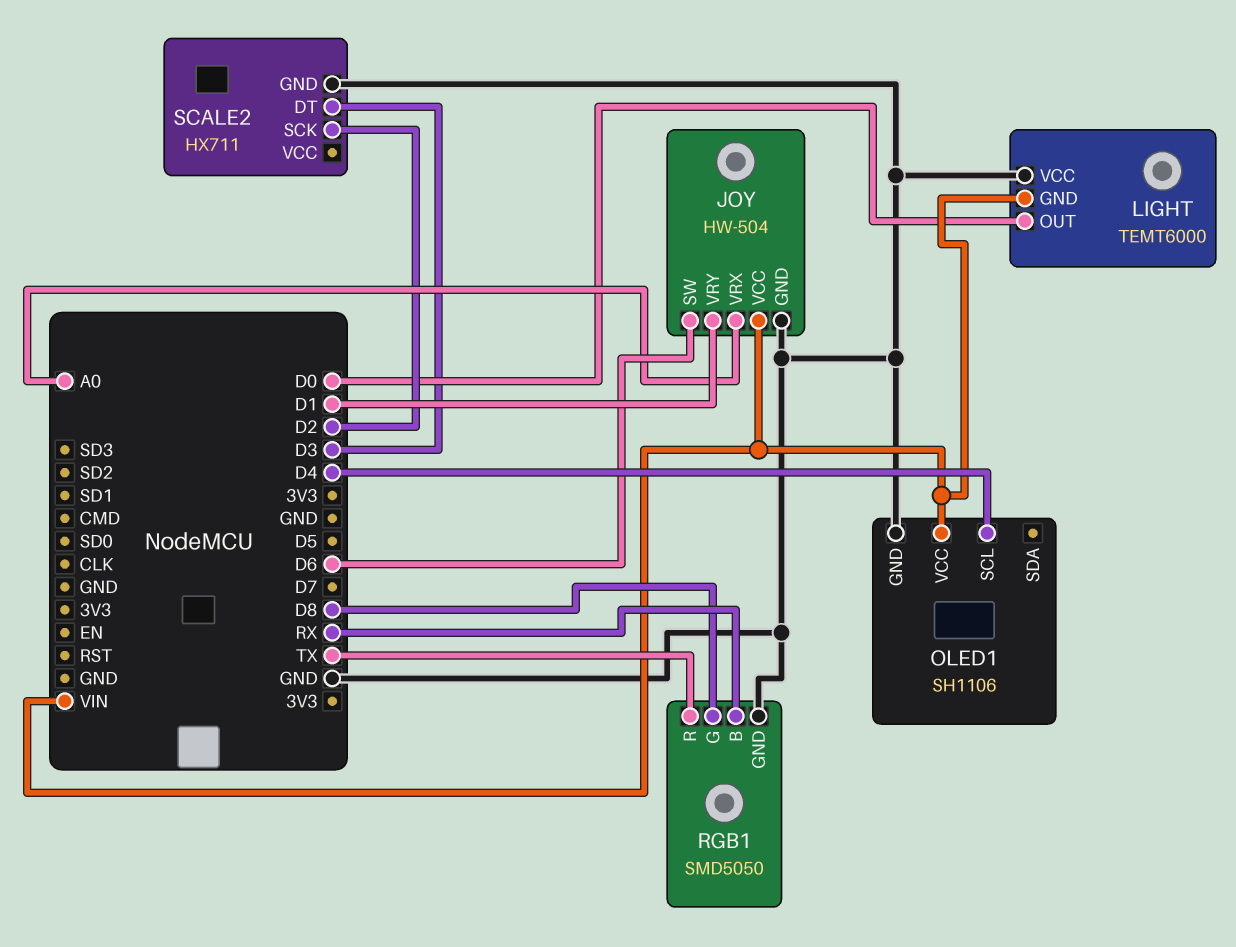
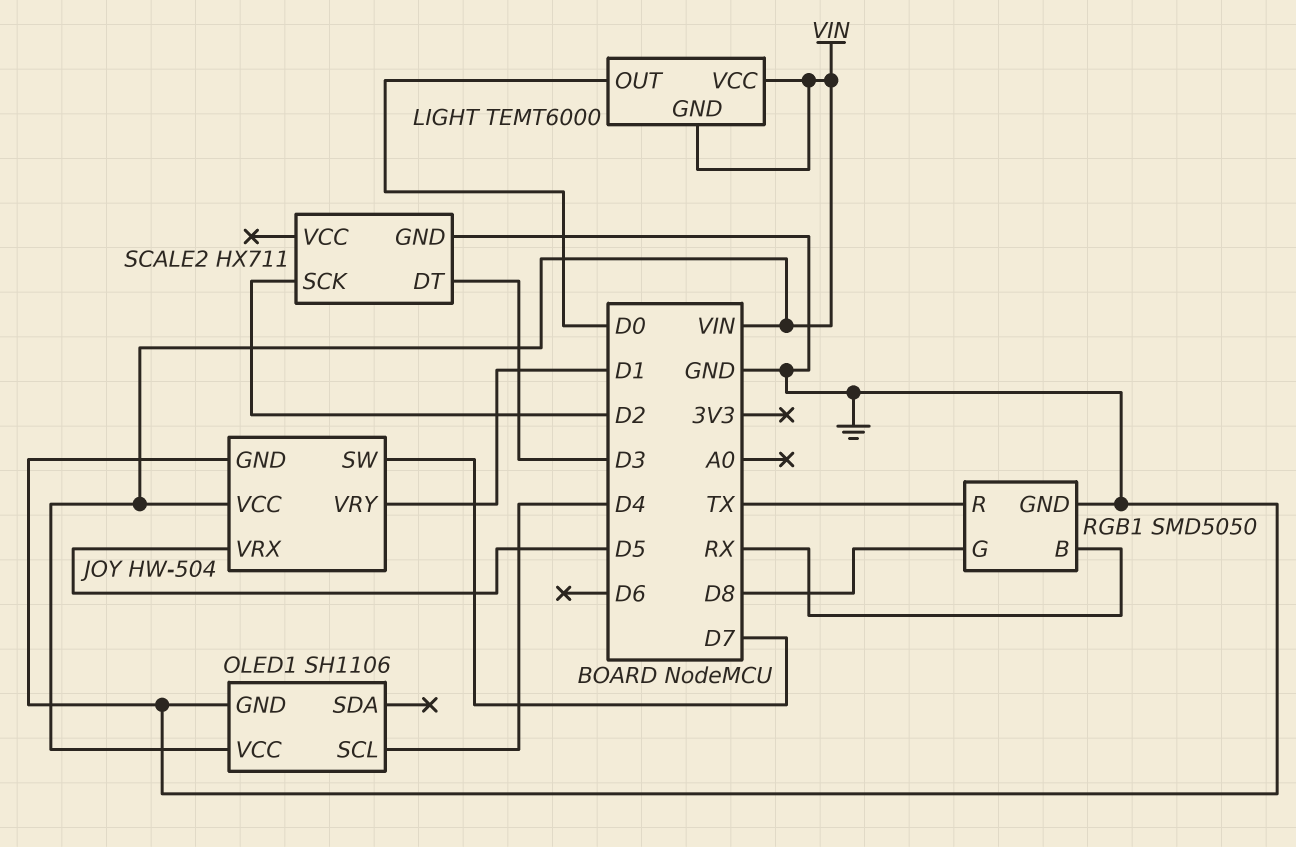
JOY pin SW: D6 -> D7
JOY pin VRX: A0 -> D5
LIGHT pin VCC: GND -> VIN

